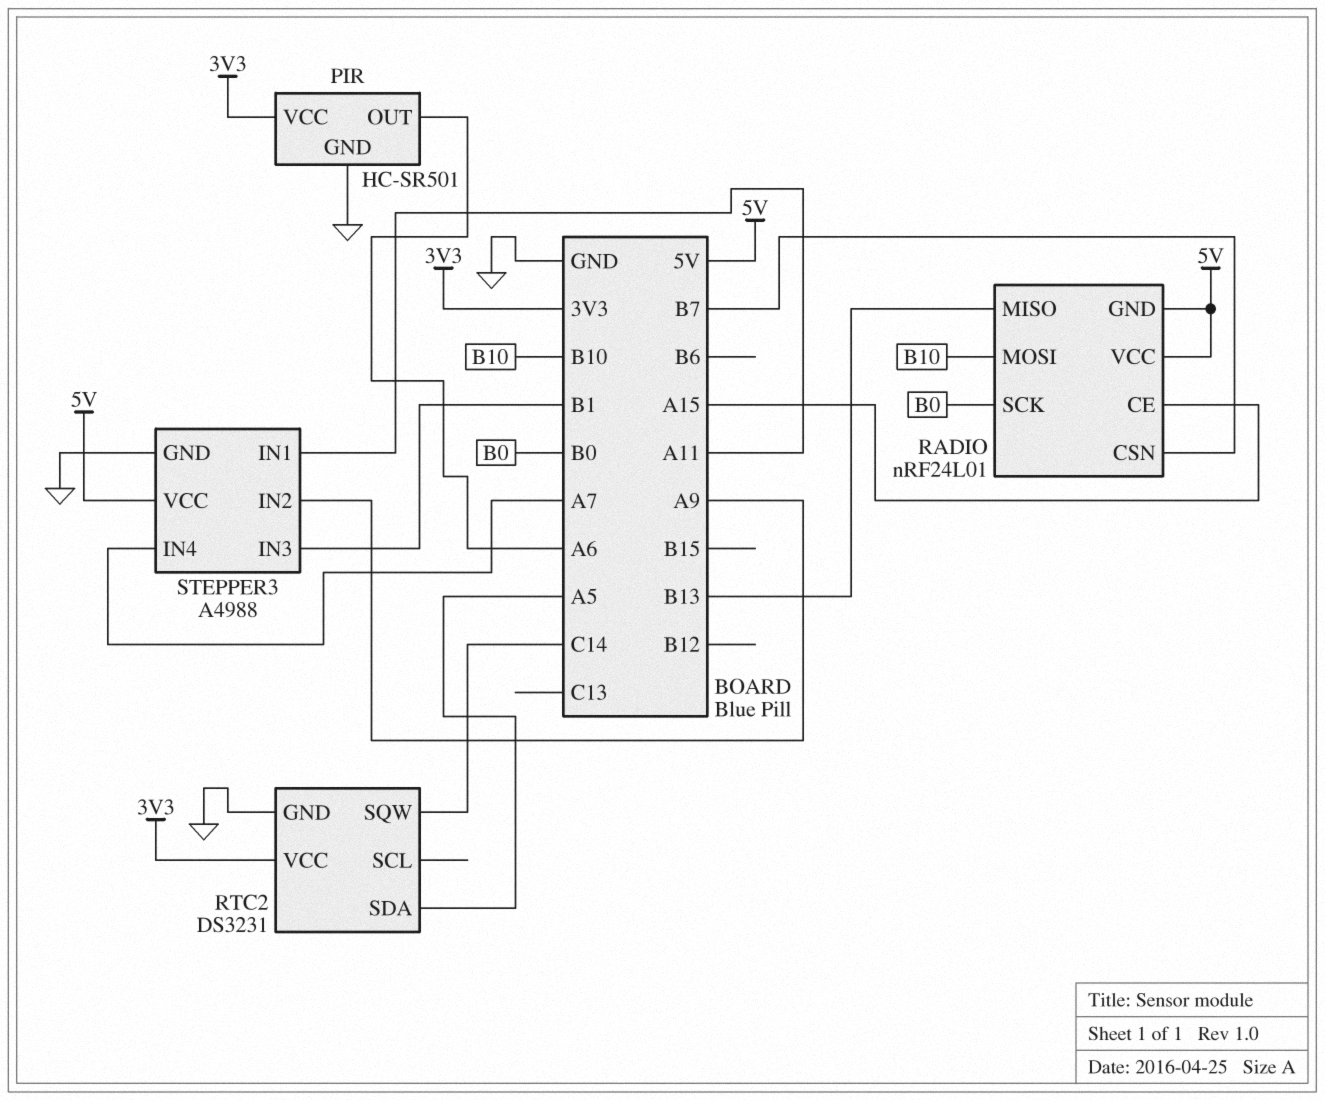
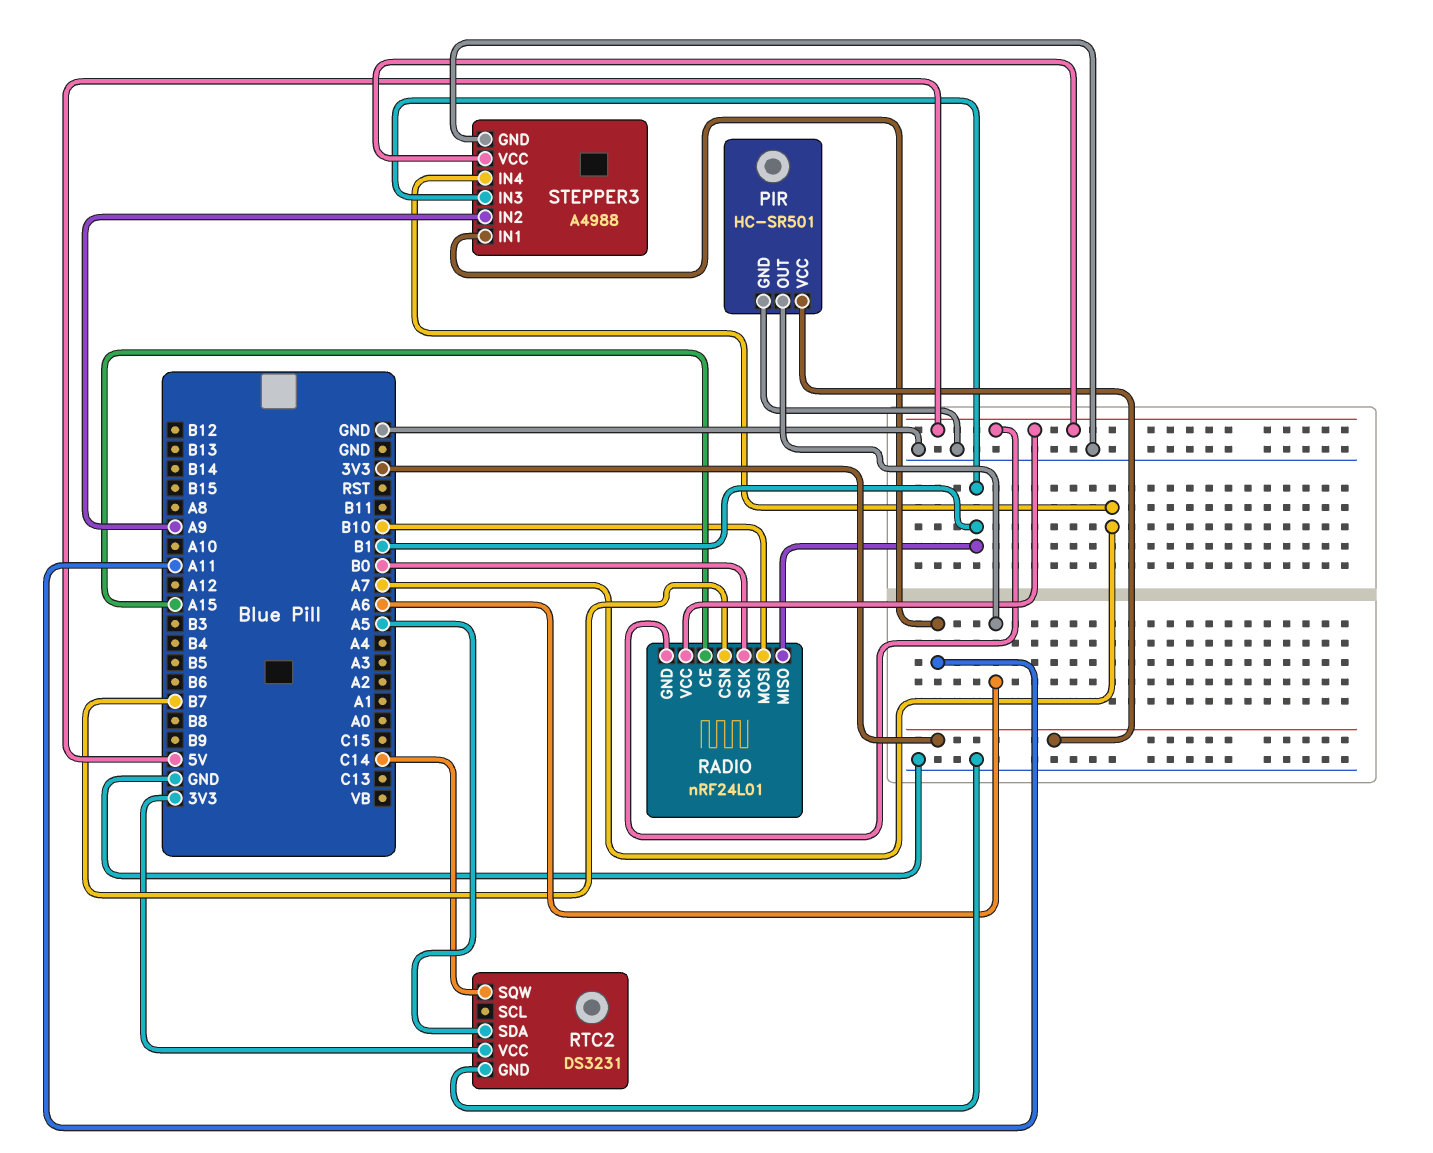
RADIO pin MISO: B13 -> B1

